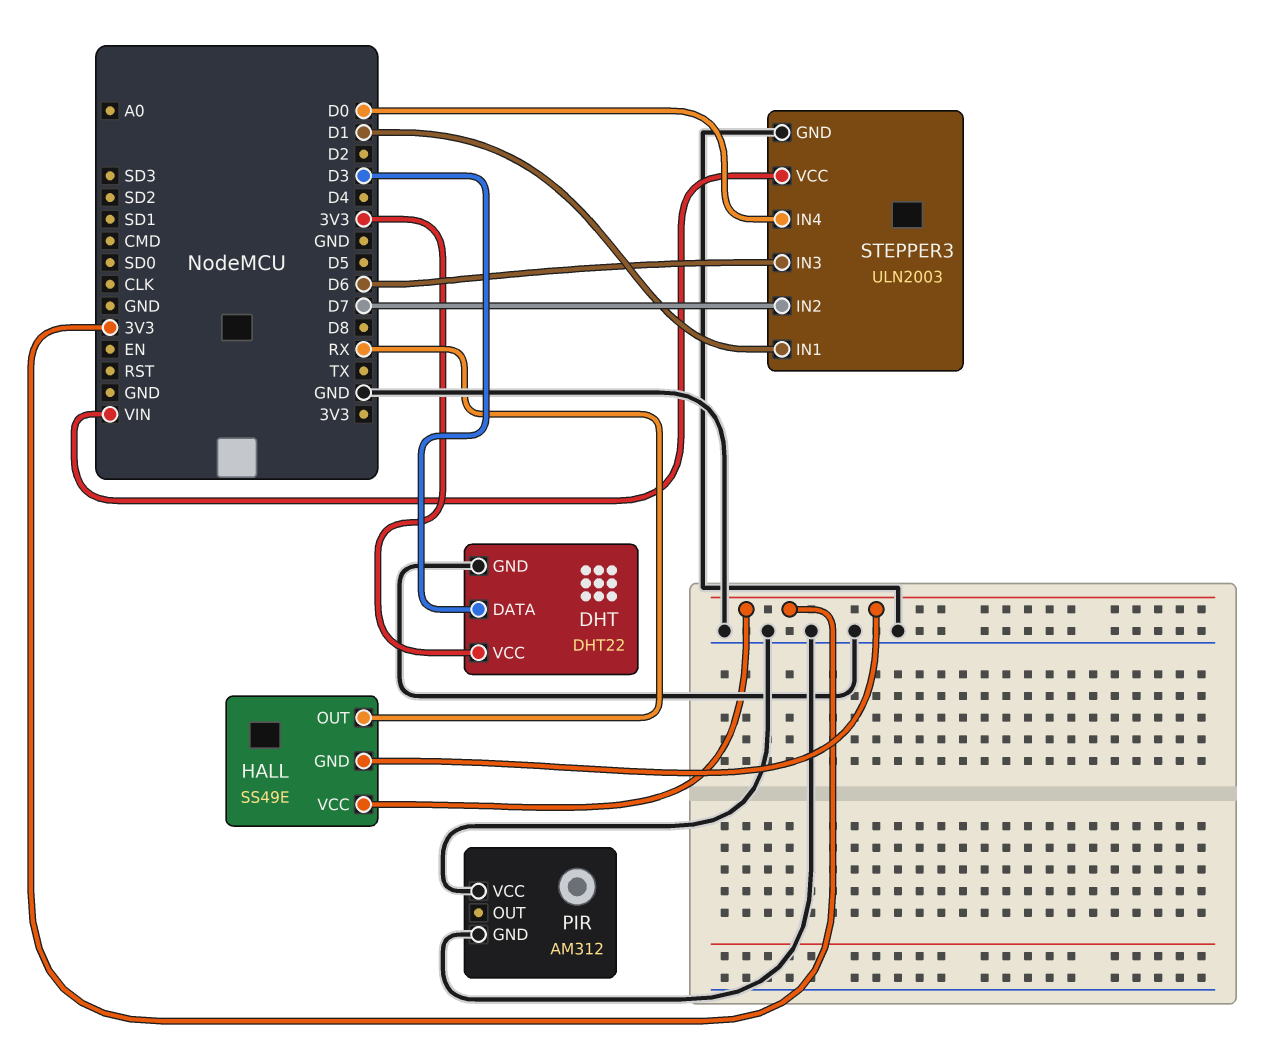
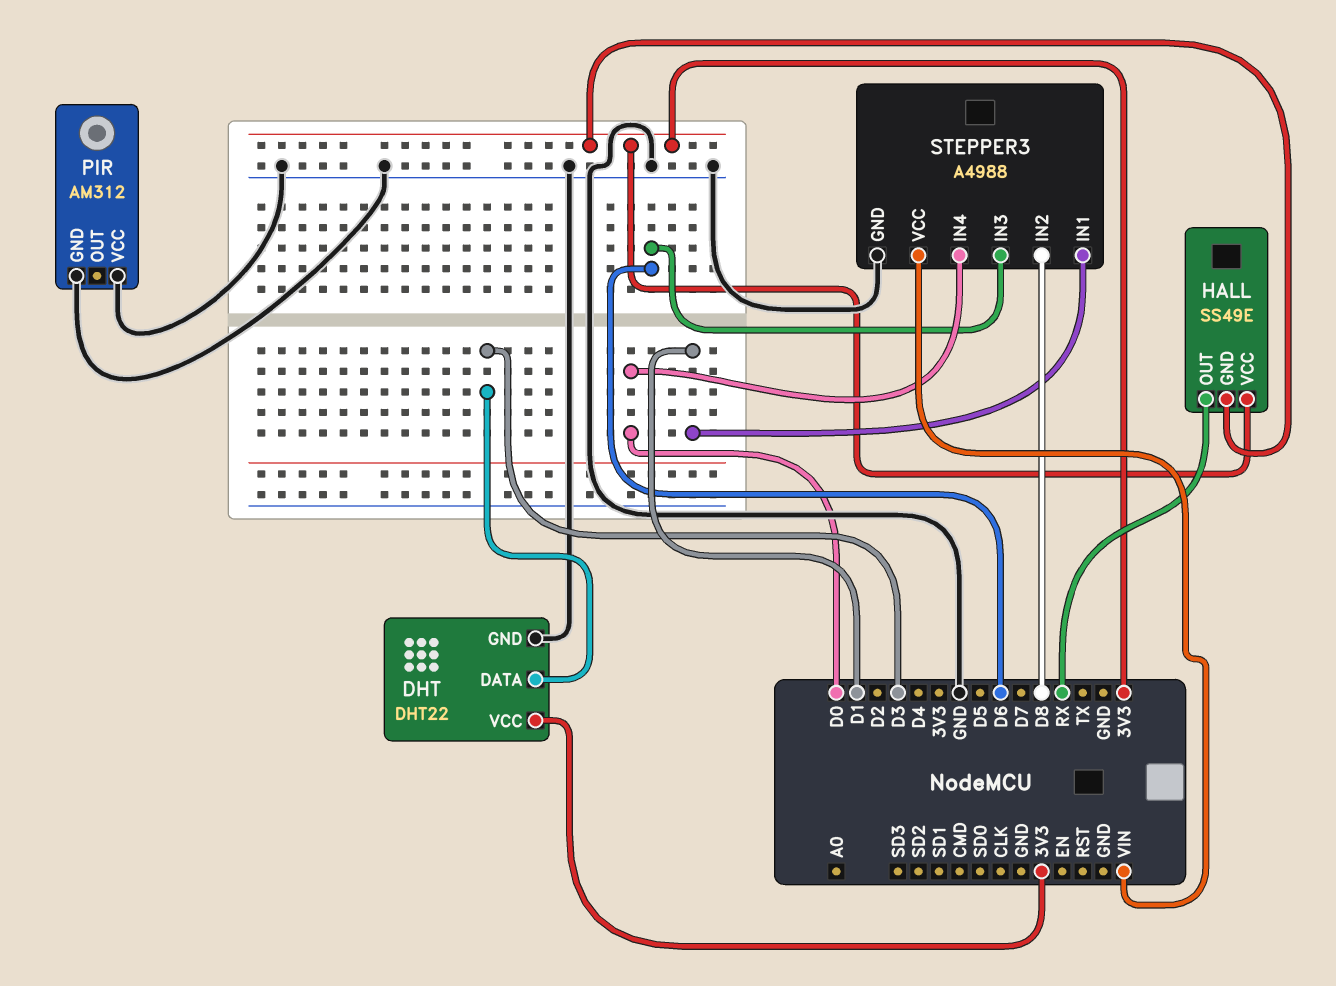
STEPPER3: ULN2003 -> A4988
STEPPER3 pin IN2: D7 -> D8

